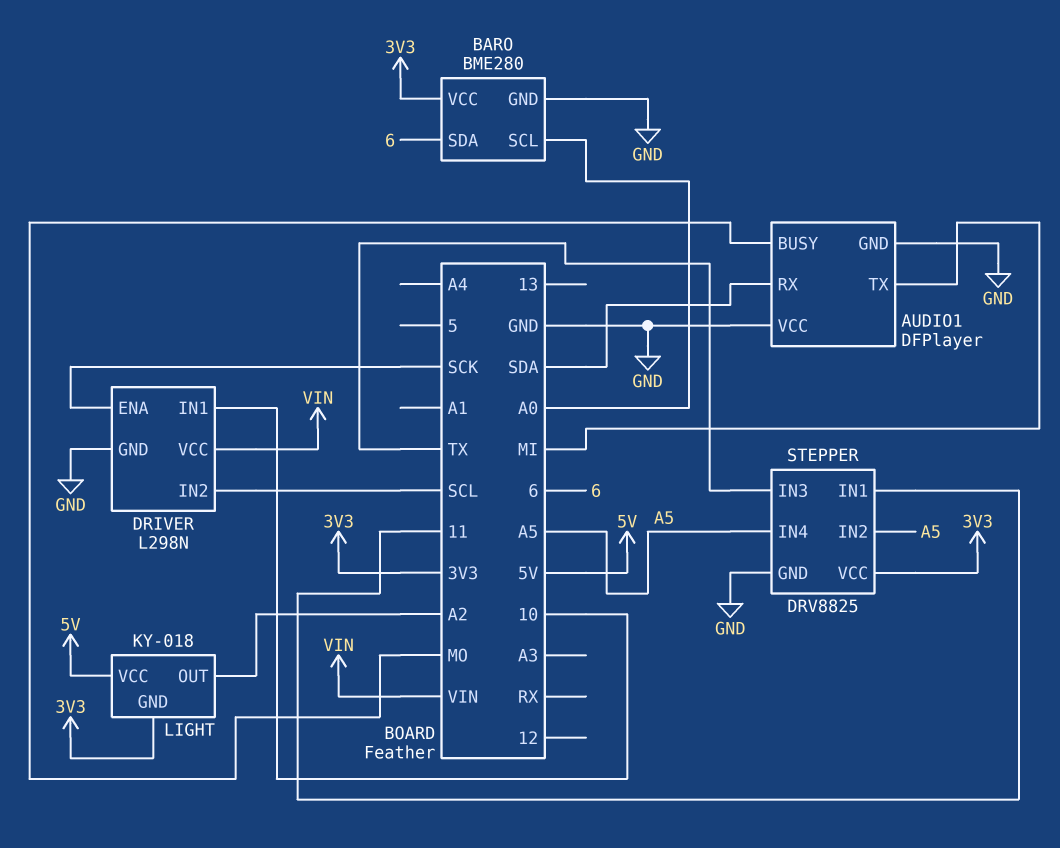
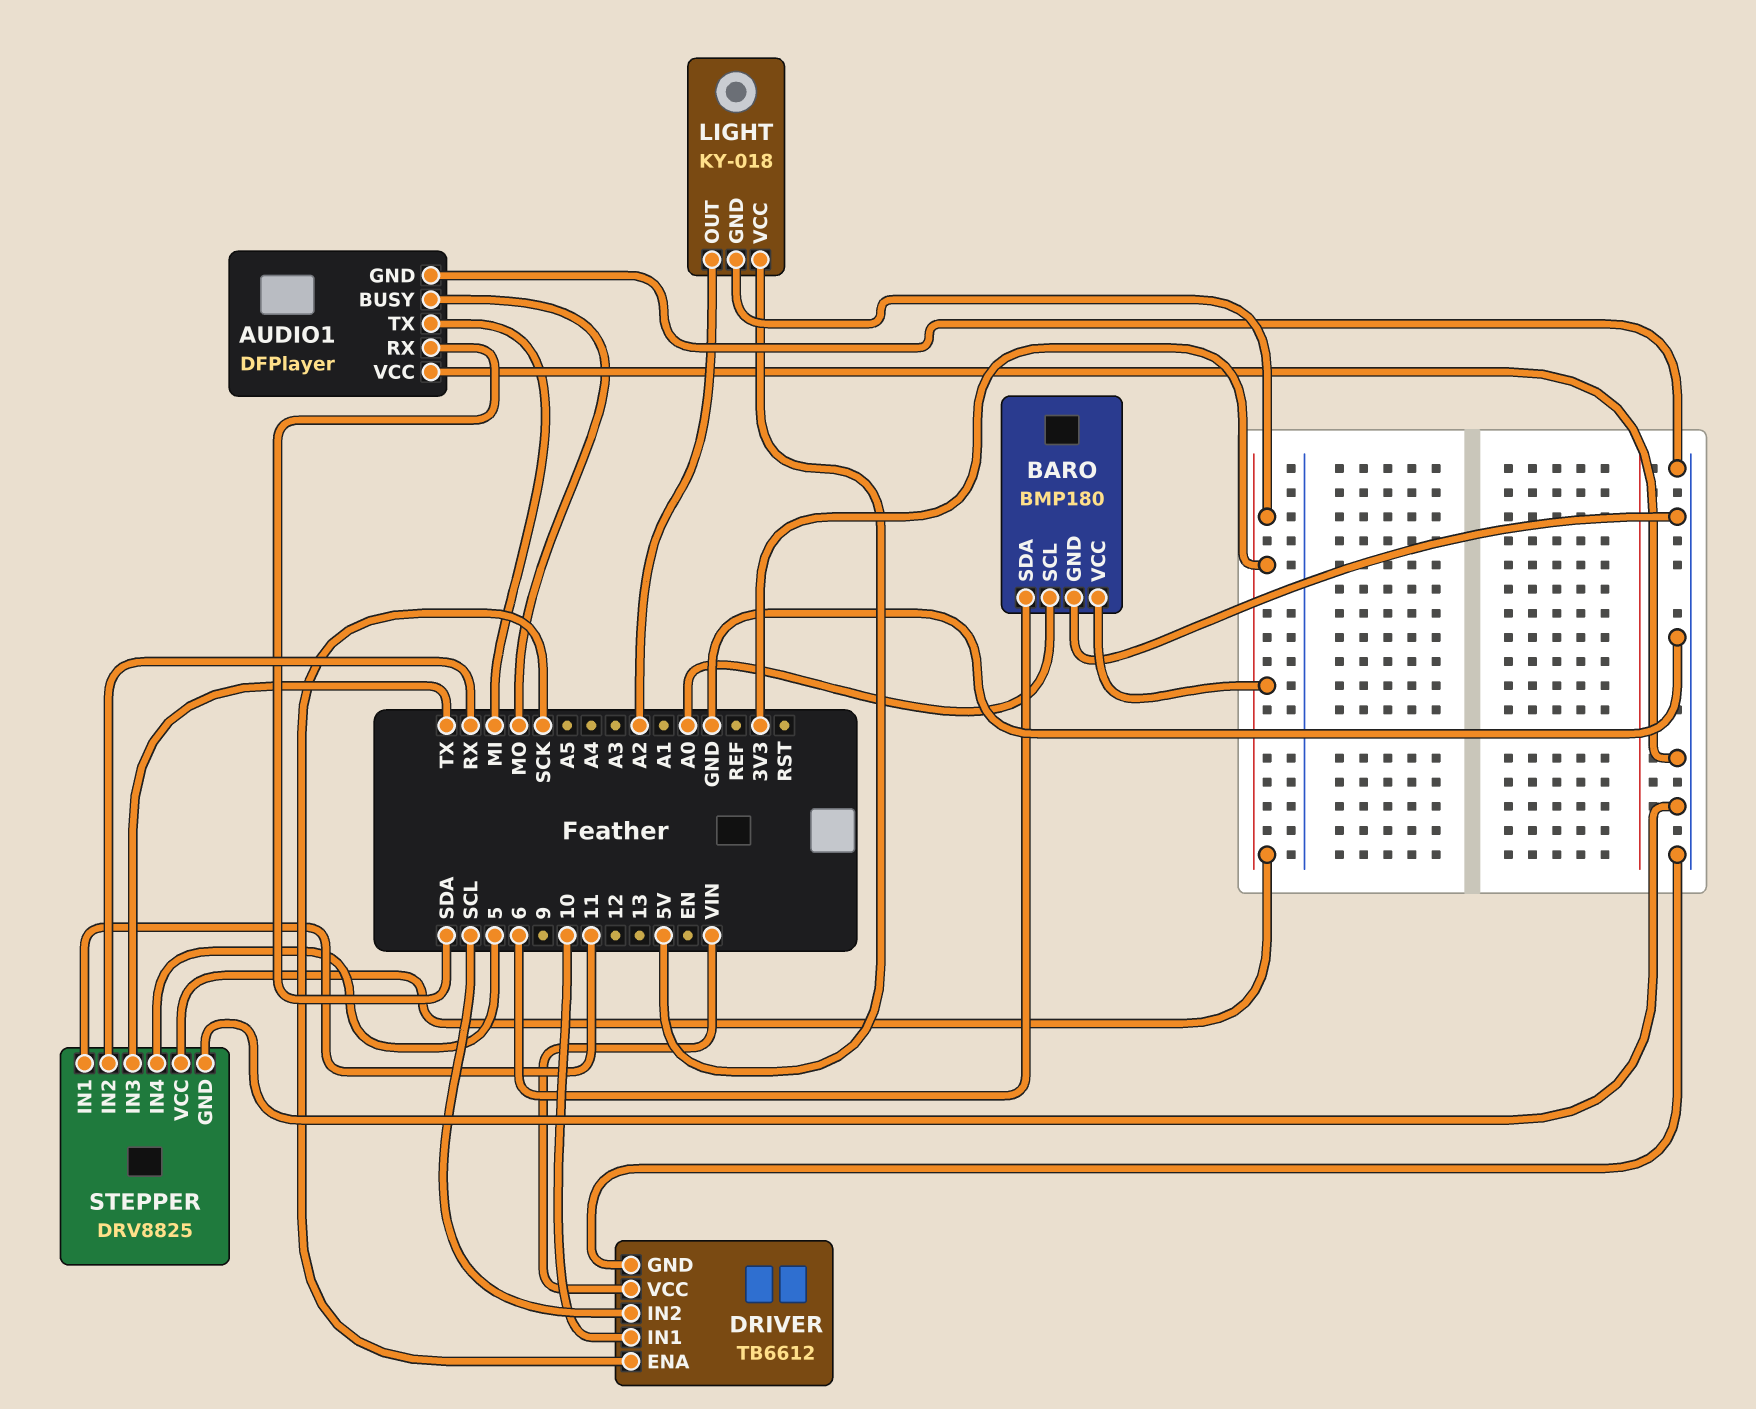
BARO: BME280 -> BMP180
DRIVER: L298N -> TB6612
STEPPER pin IN2: A5 -> RX
STEPPER pin IN4: A5 -> 5

